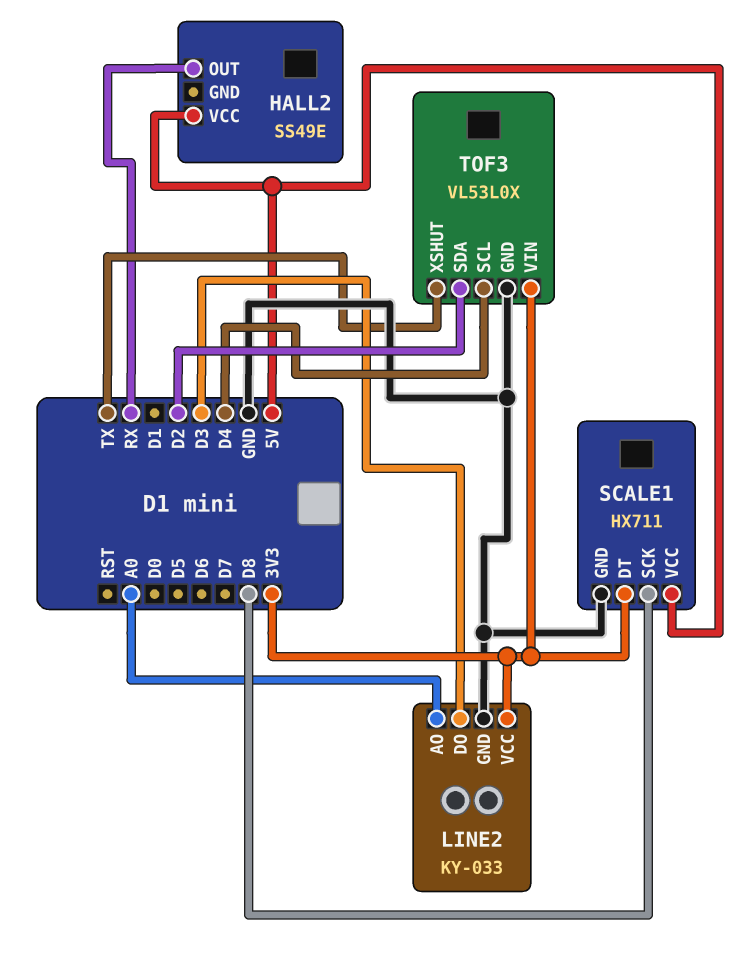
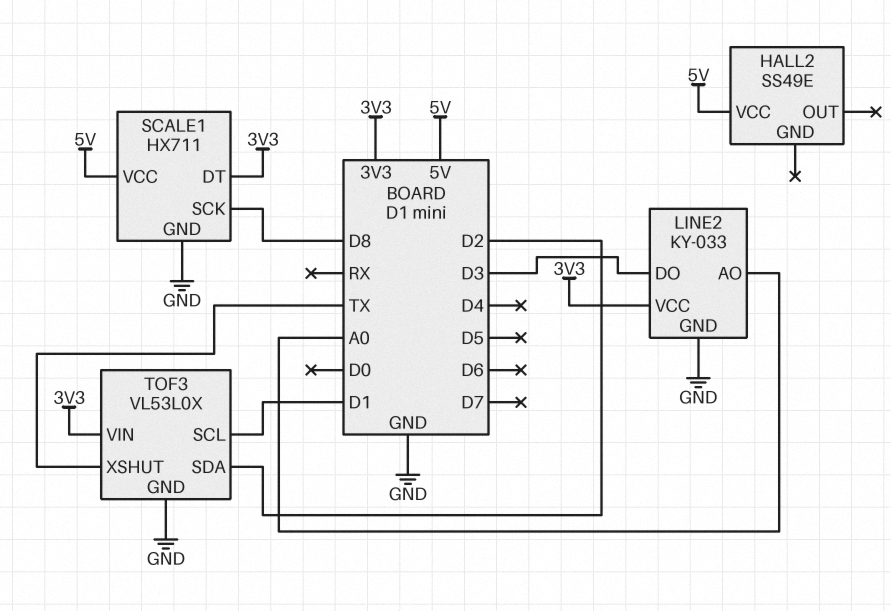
HALL2 pin OUT: RX -> none
TOF3 pin SCL: D4 -> D1

